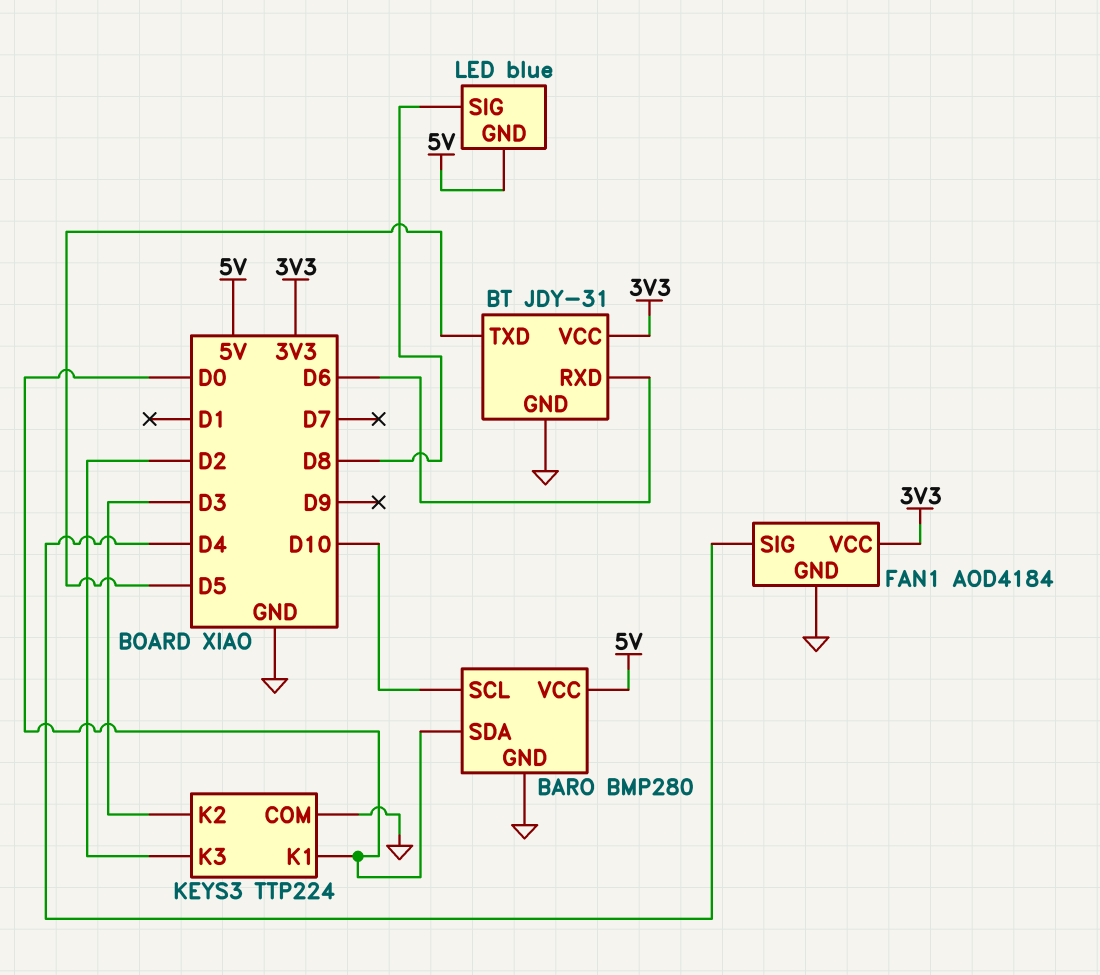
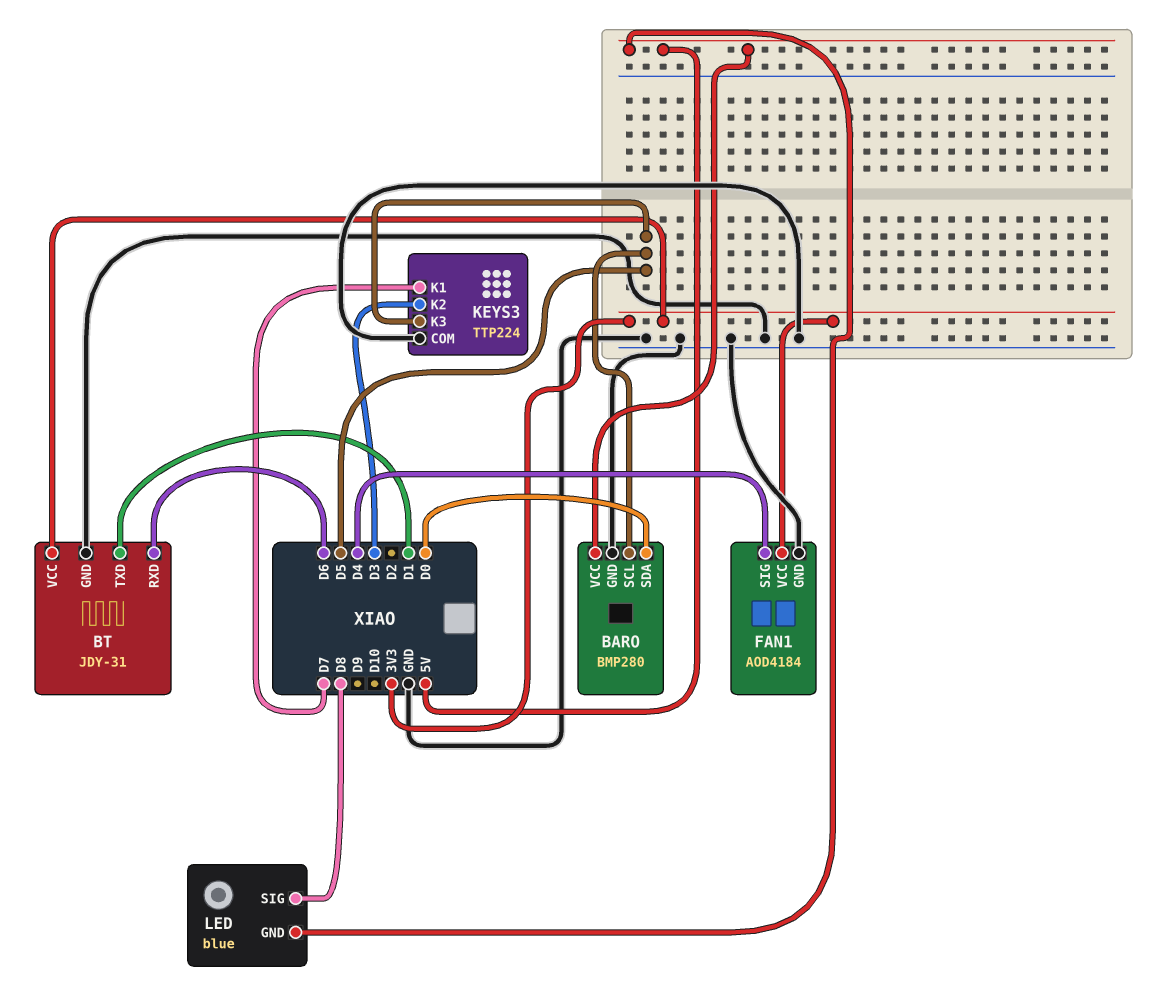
BARO pin SCL: D10 -> D5
BT pin TXD: D5 -> D1
KEYS3 pin K1: D0 -> D7
KEYS3 pin K3: D2 -> D5

